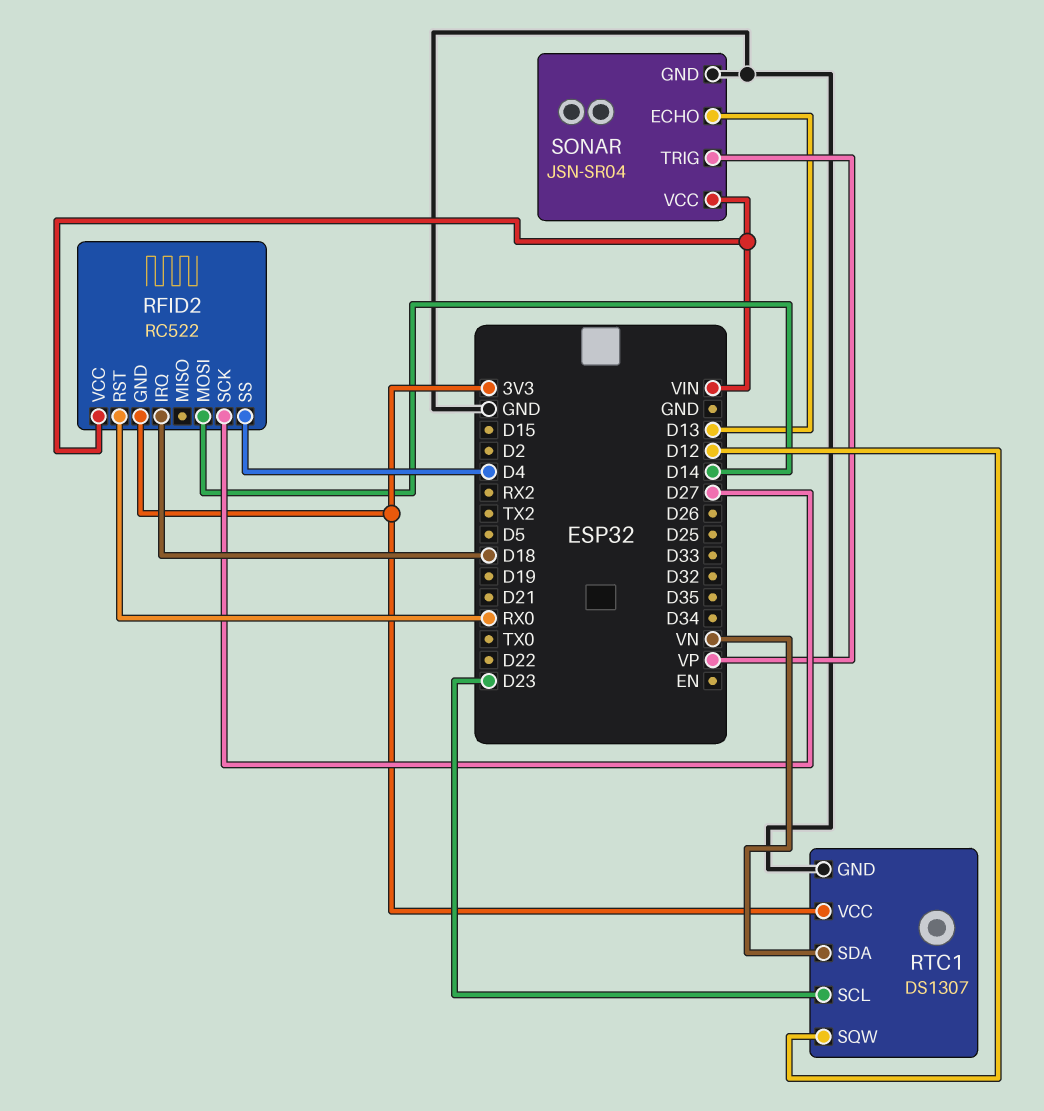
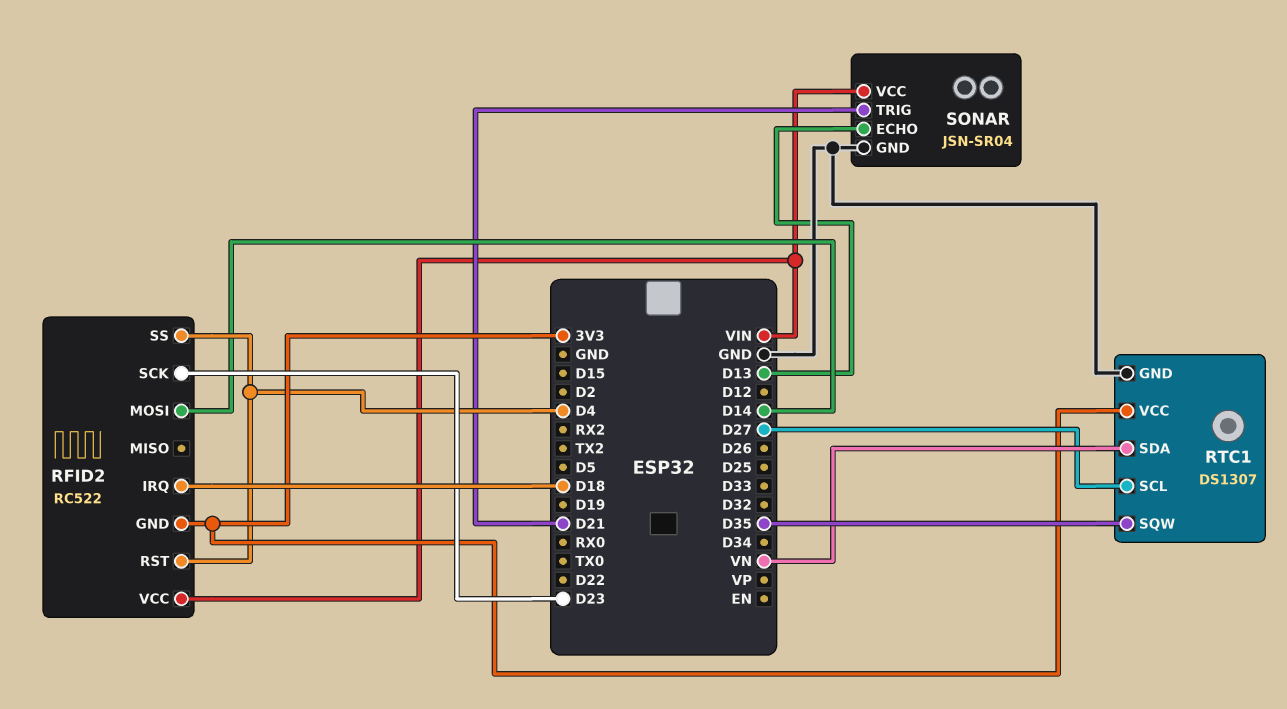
RFID2 pin RST: RX0 -> D4
RFID2 pin SCK: D27 -> D23
RTC1 pin SCL: D23 -> D27
RTC1 pin SQW: D12 -> D35
SONAR pin TRIG: VP -> D21

